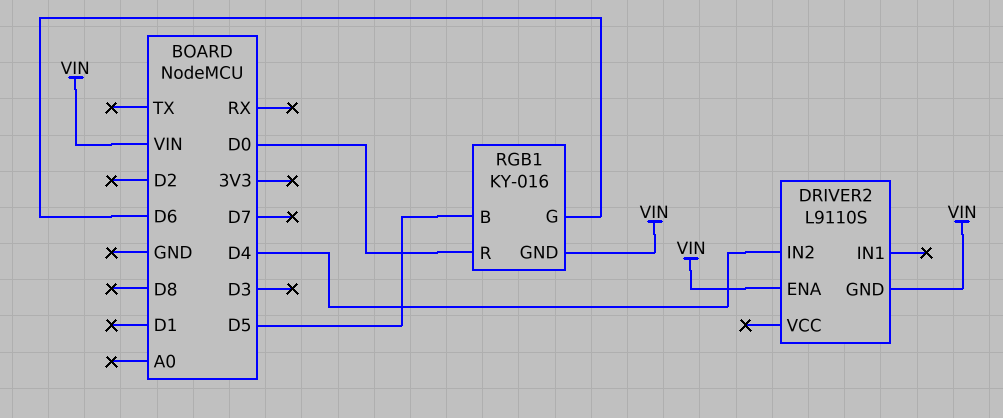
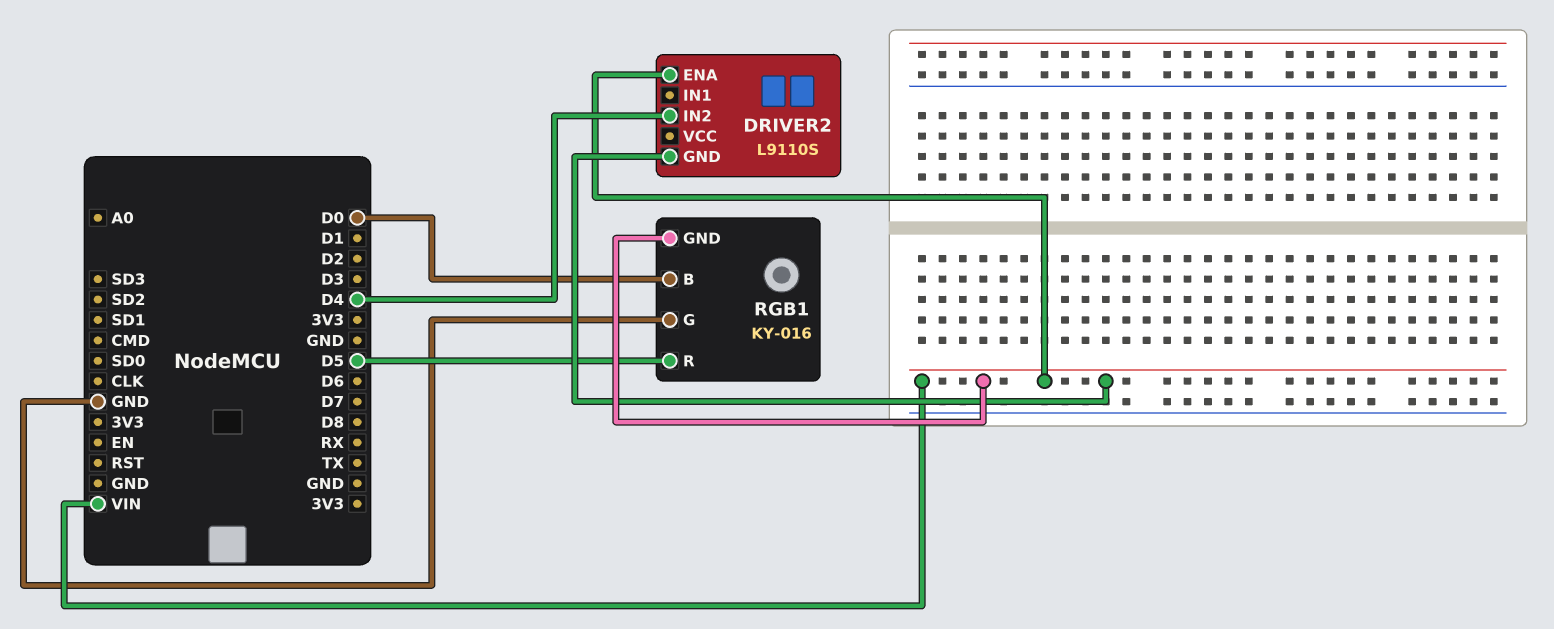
RGB1 pin B: D5 -> D0
RGB1 pin G: D6 -> GND
RGB1 pin R: D0 -> D5

